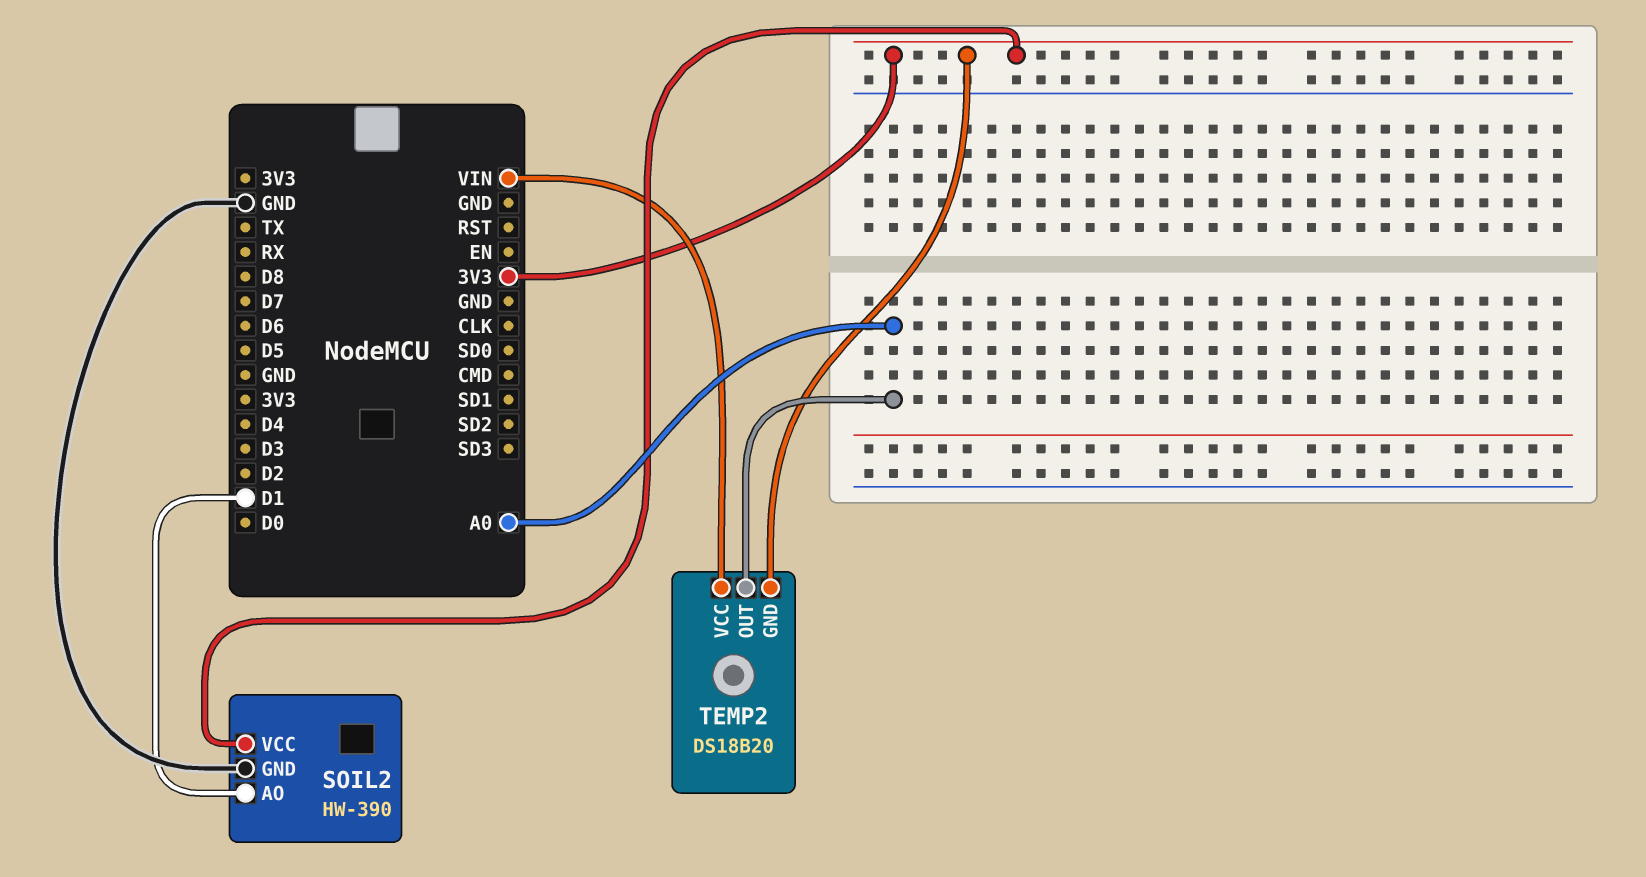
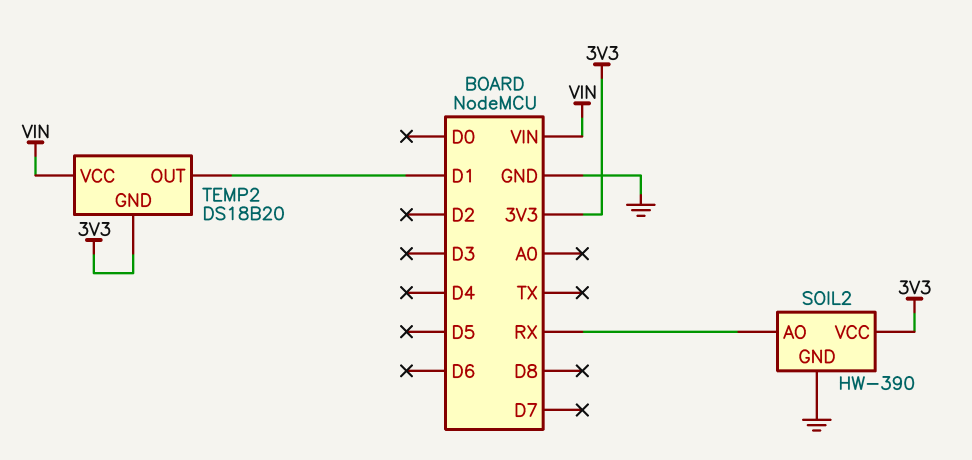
SOIL2 pin AO: D1 -> RX
TEMP2 pin OUT: A0 -> D1

